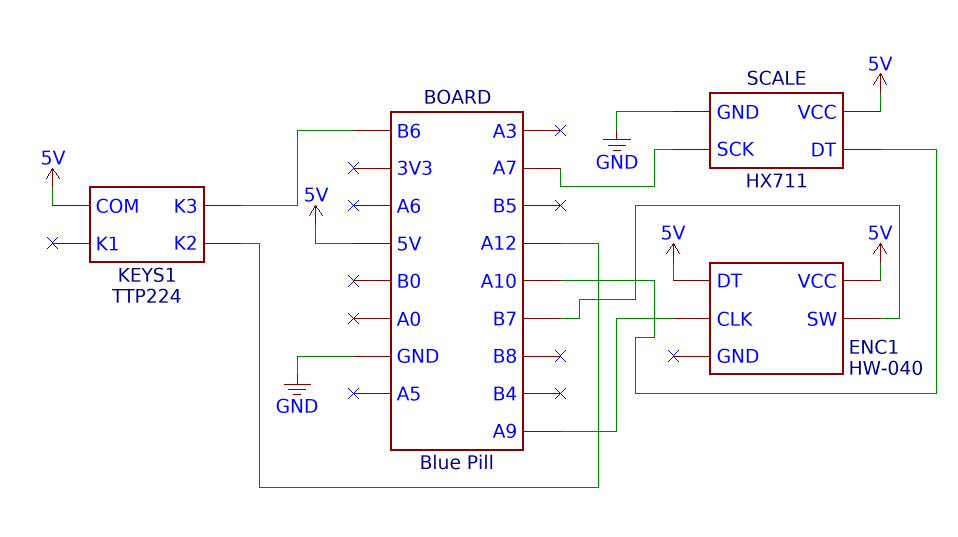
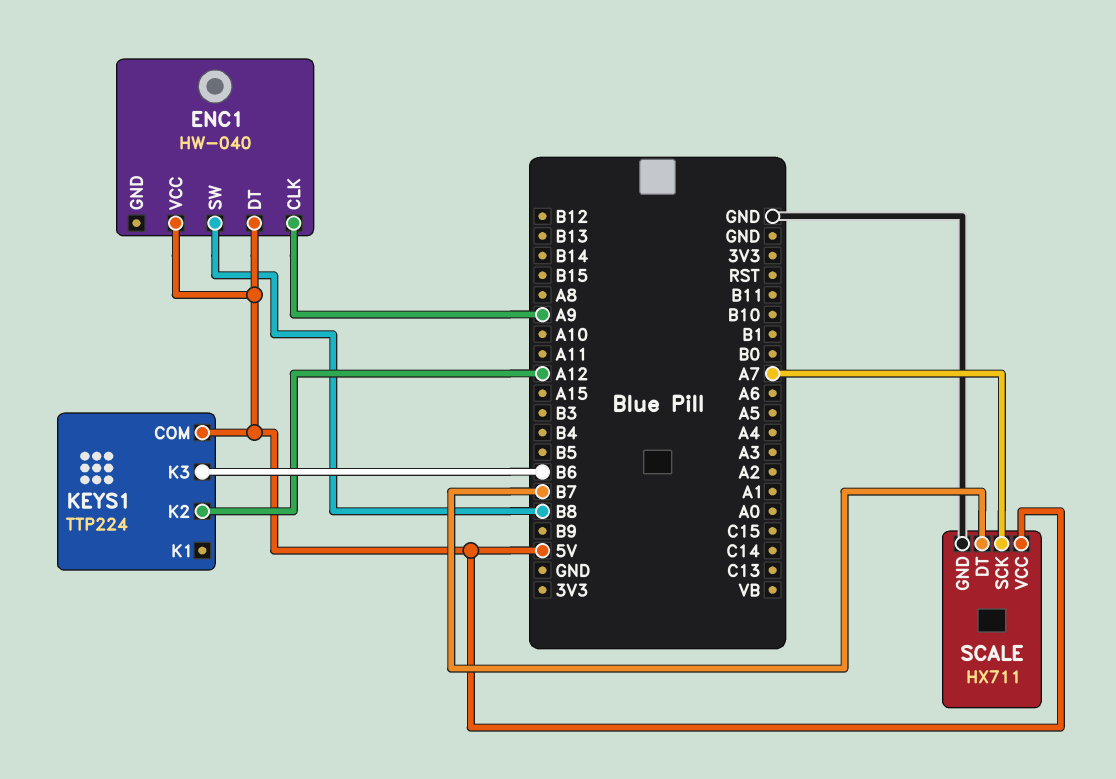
ENC1 pin SW: B7 -> B8
SCALE pin DT: A10 -> B7

